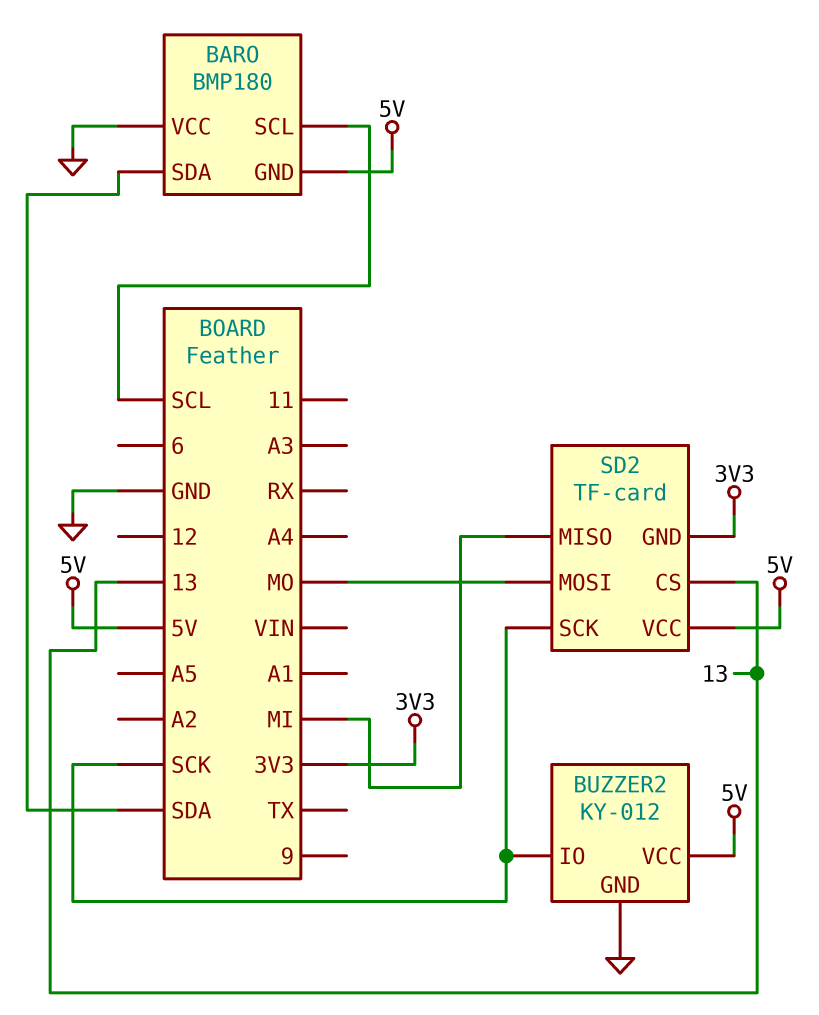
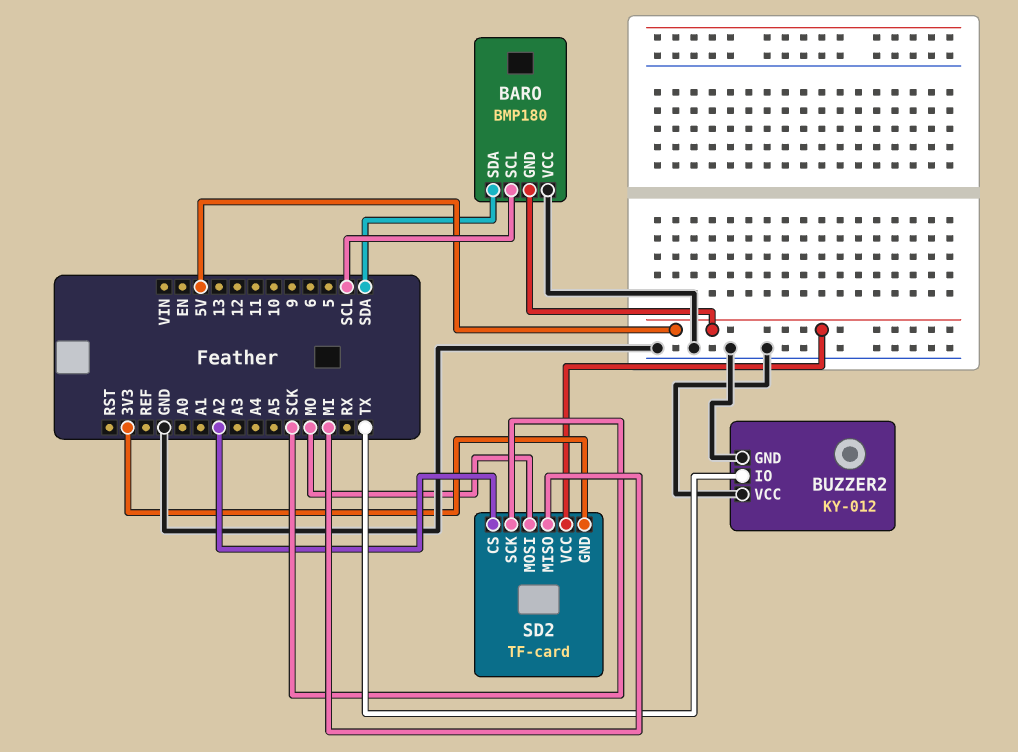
BUZZER2 pin IO: SCK -> TX
BUZZER2 pin VCC: 5V -> GND
SD2 pin CS: 13 -> A2

